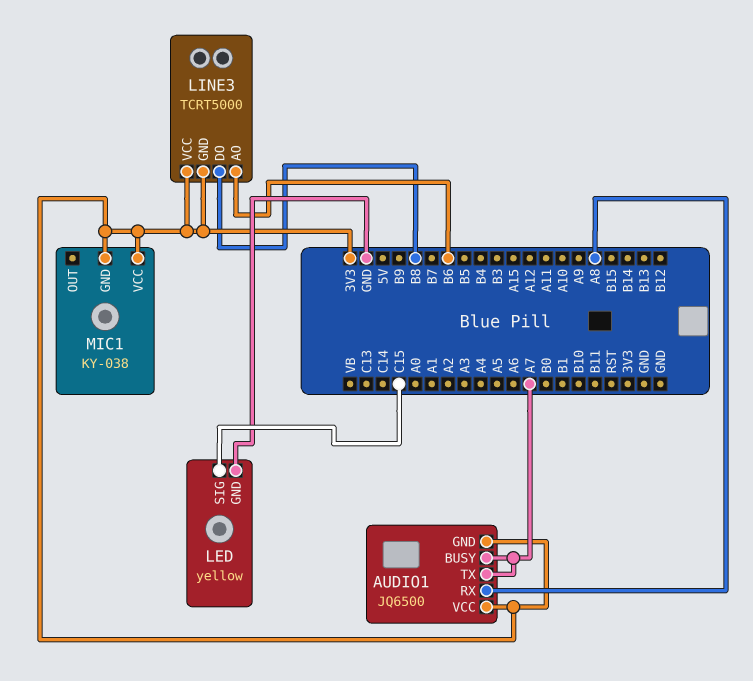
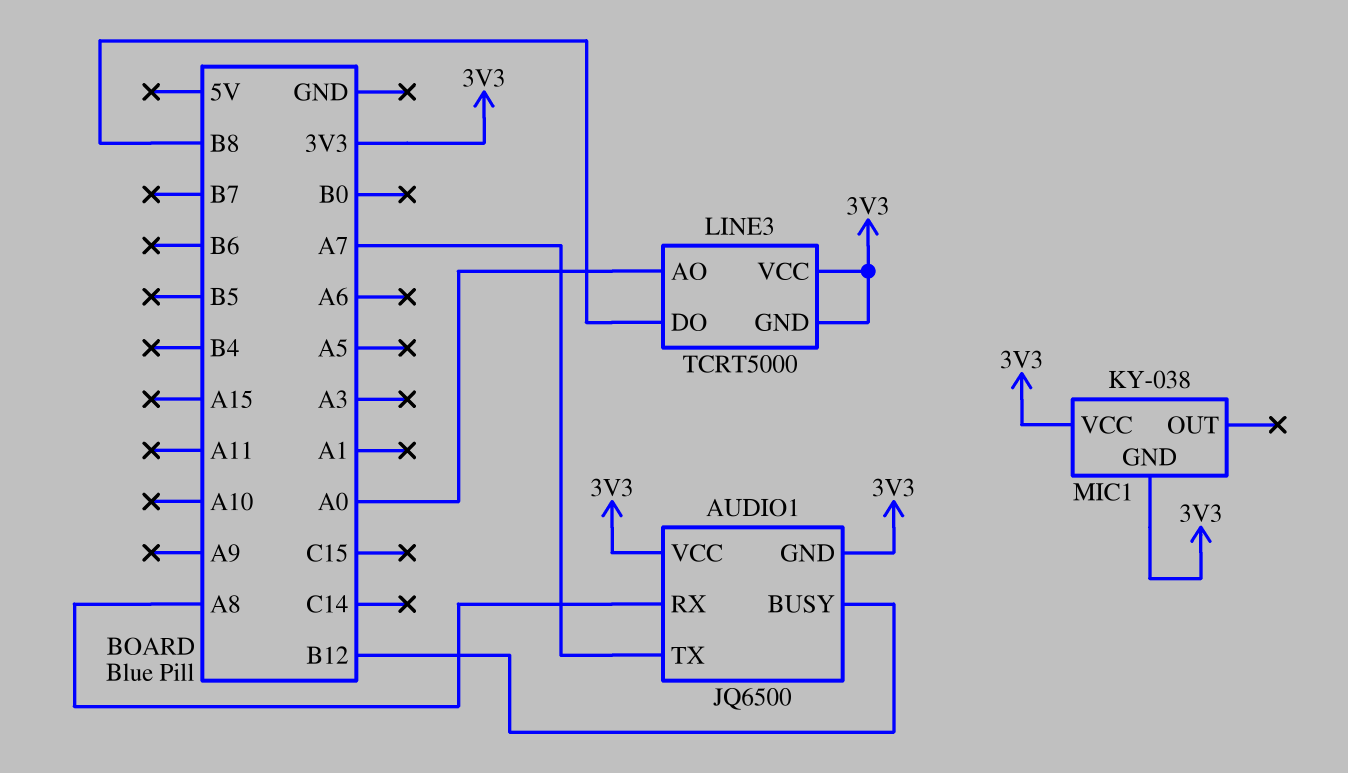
AUDIO1 pin BUSY: A7 -> B12
LED: yellow -> none
LED pin GND: GND -> none
LED pin SIG: C15 -> none
LINE3 pin AO: B6 -> A0

